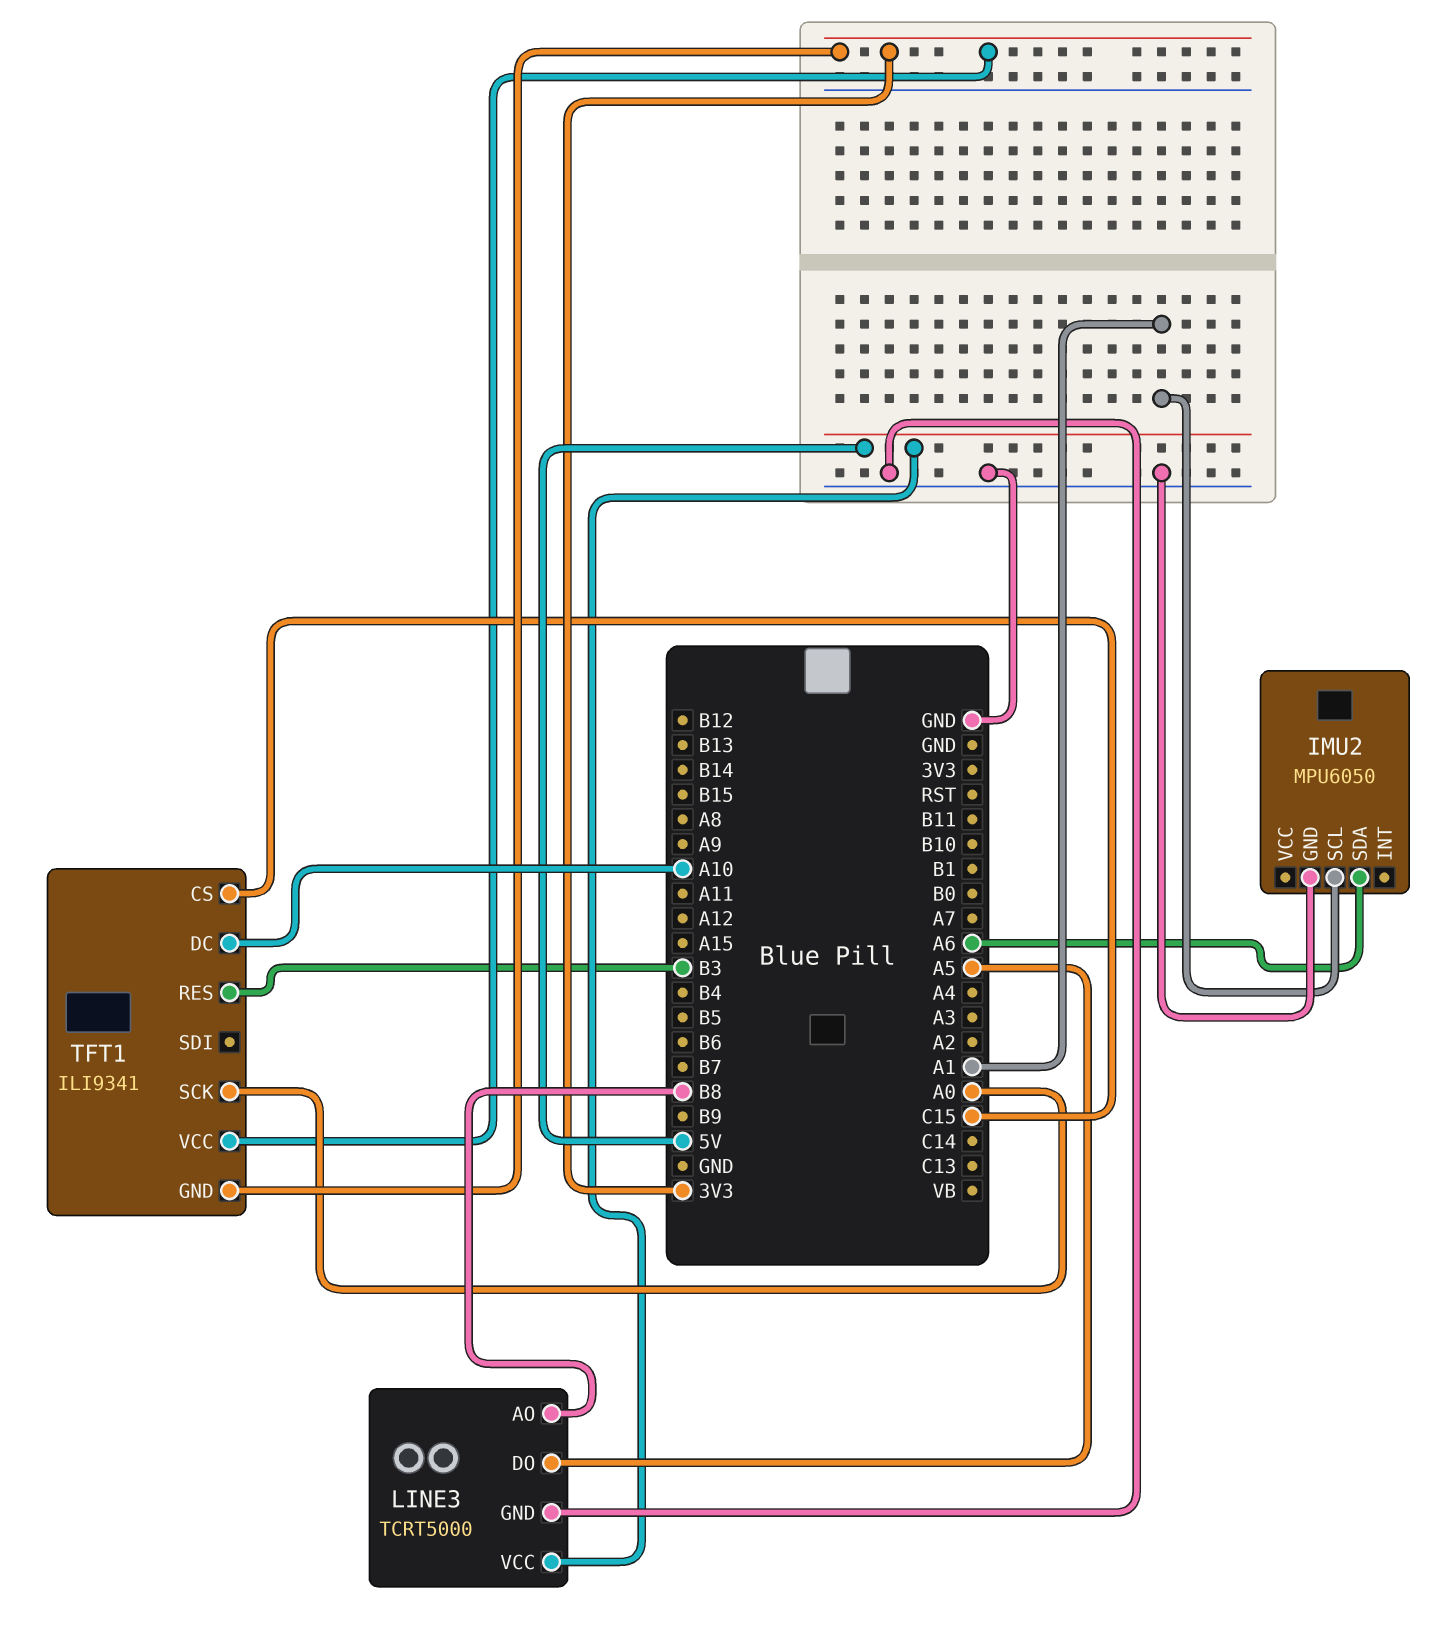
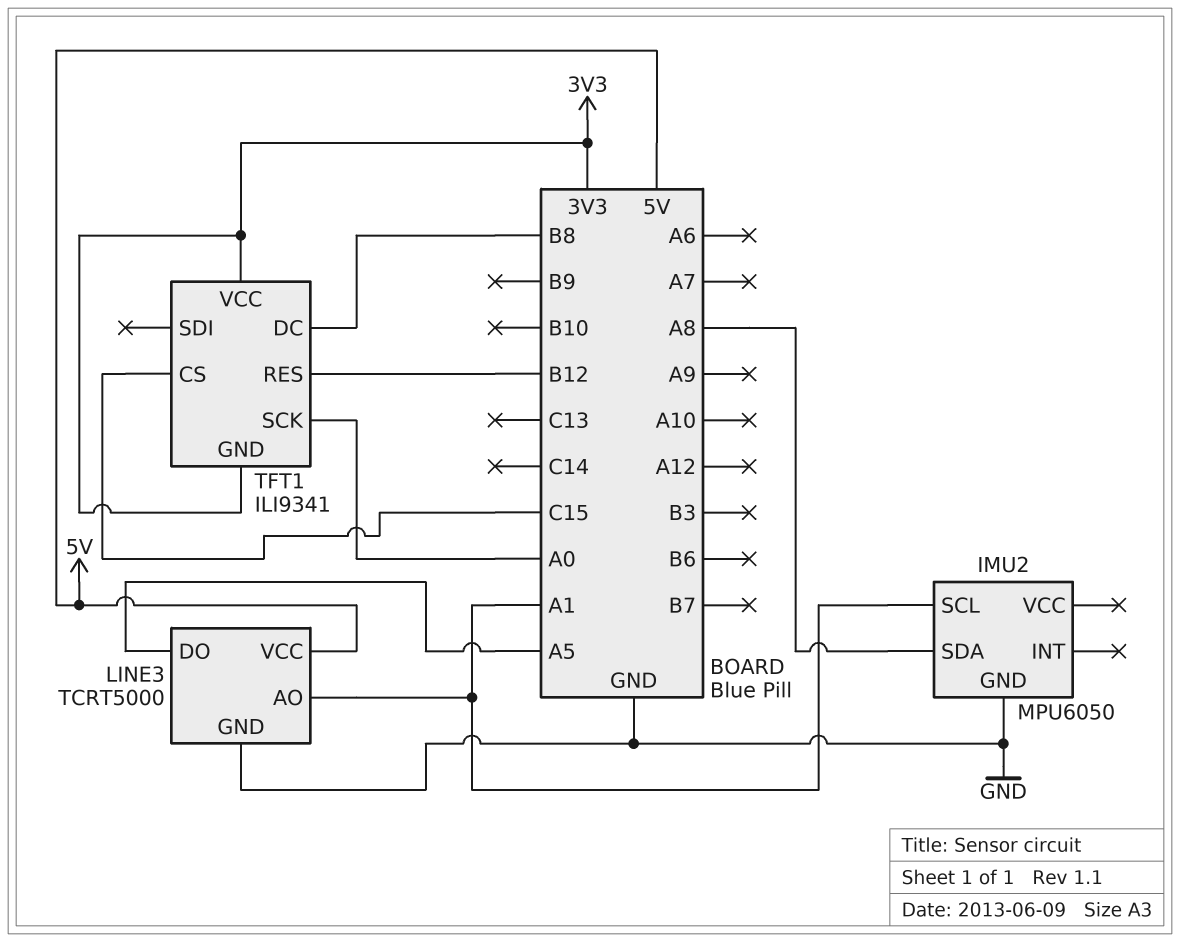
IMU2 pin SDA: A6 -> A8
LINE3 pin AO: B8 -> A1
TFT1 pin DC: A10 -> B8
TFT1 pin RES: B3 -> B12

